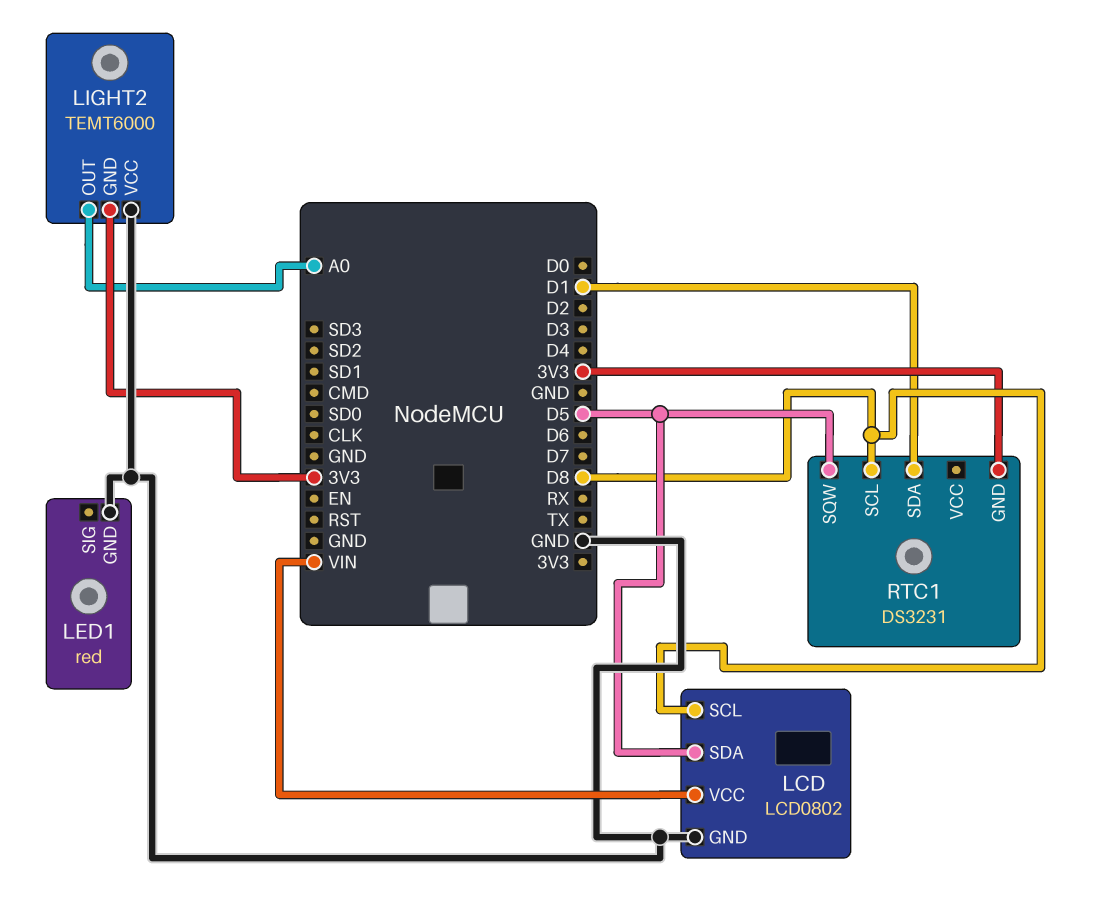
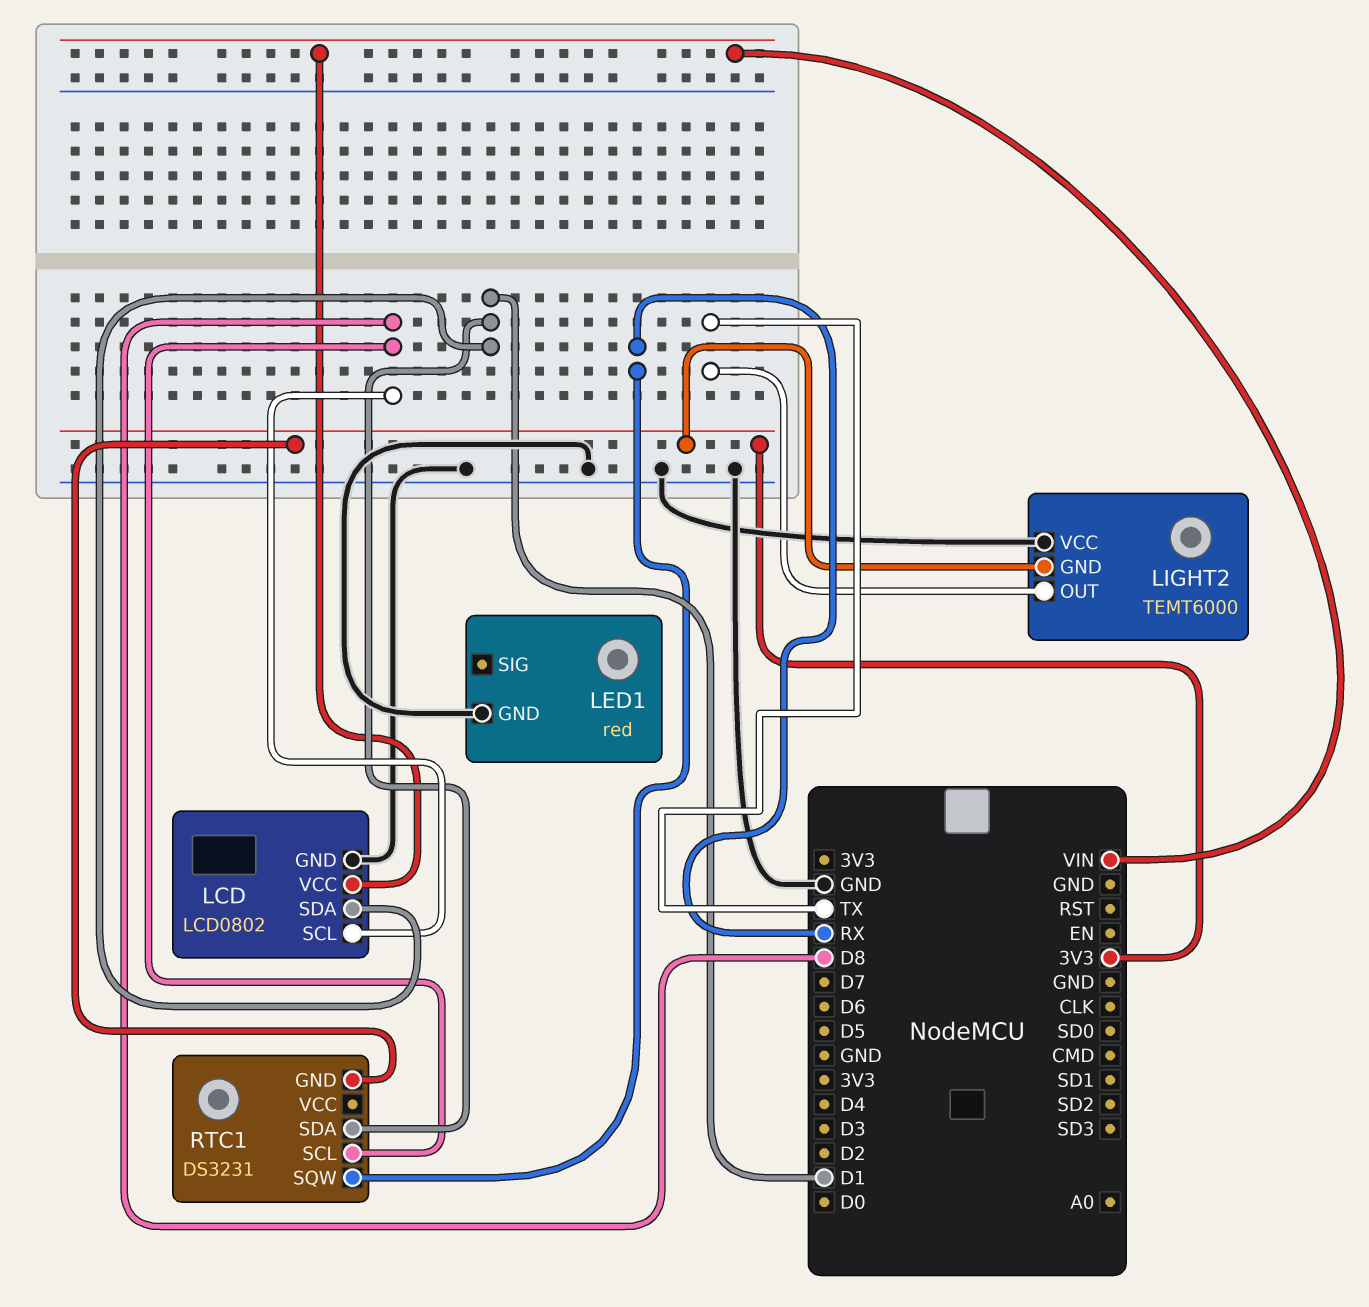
LCD pin SDA: D5 -> D1
LIGHT2 pin OUT: A0 -> TX
RTC1 pin SQW: D5 -> RX

